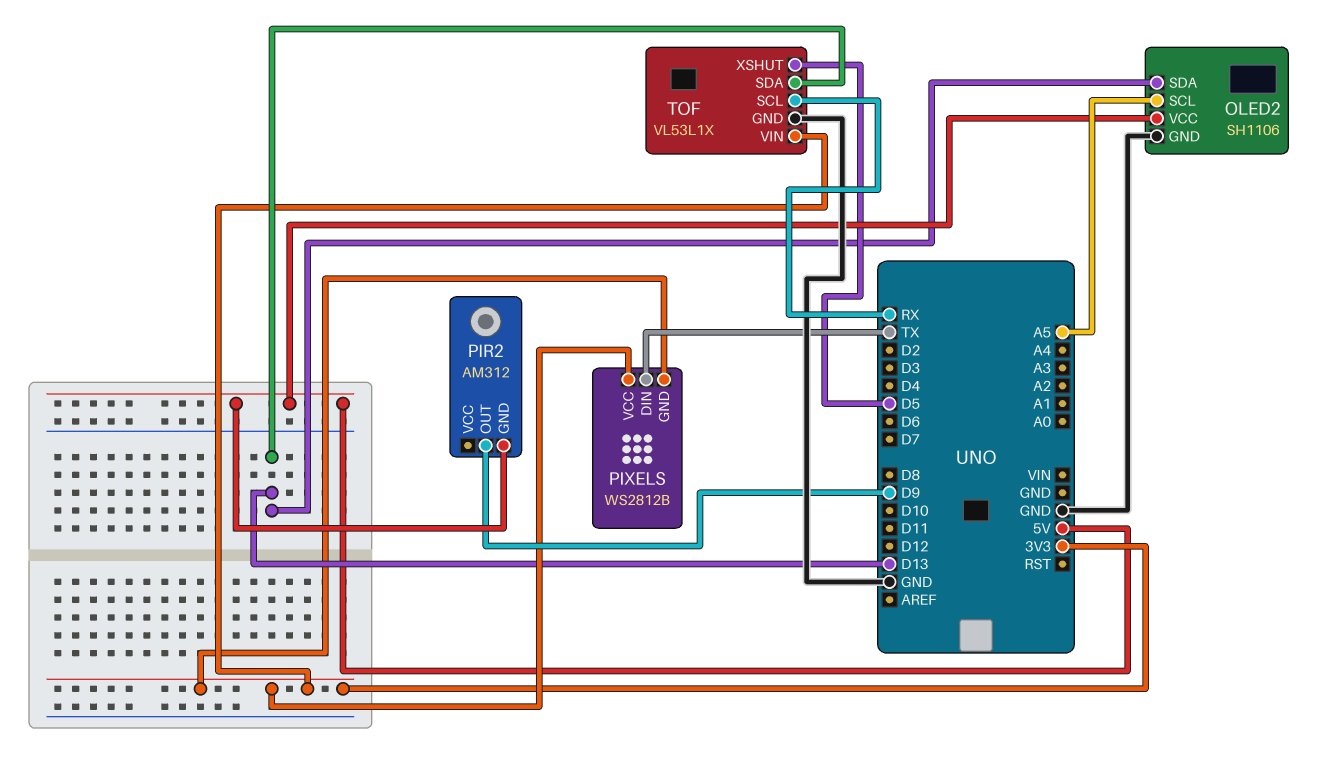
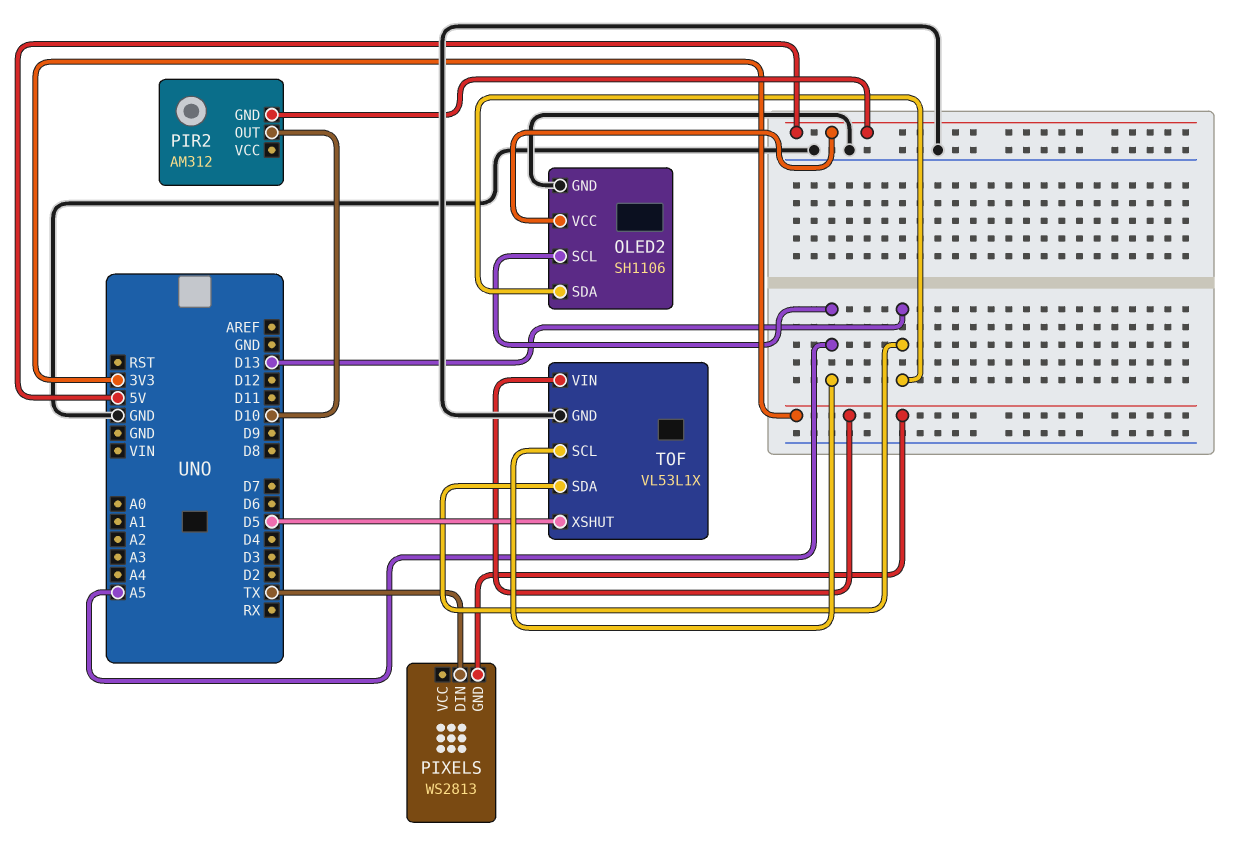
PIR2 pin OUT: D9 -> D10
PIXELS: WS2812B -> WS2813
PIXELS pin VCC: 3V3 -> none
TOF pin SCL: RX -> A5

